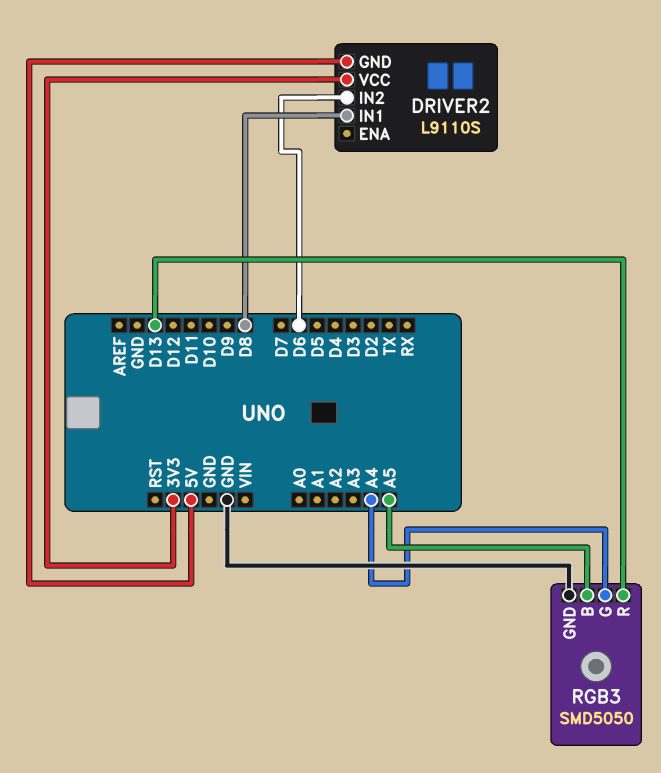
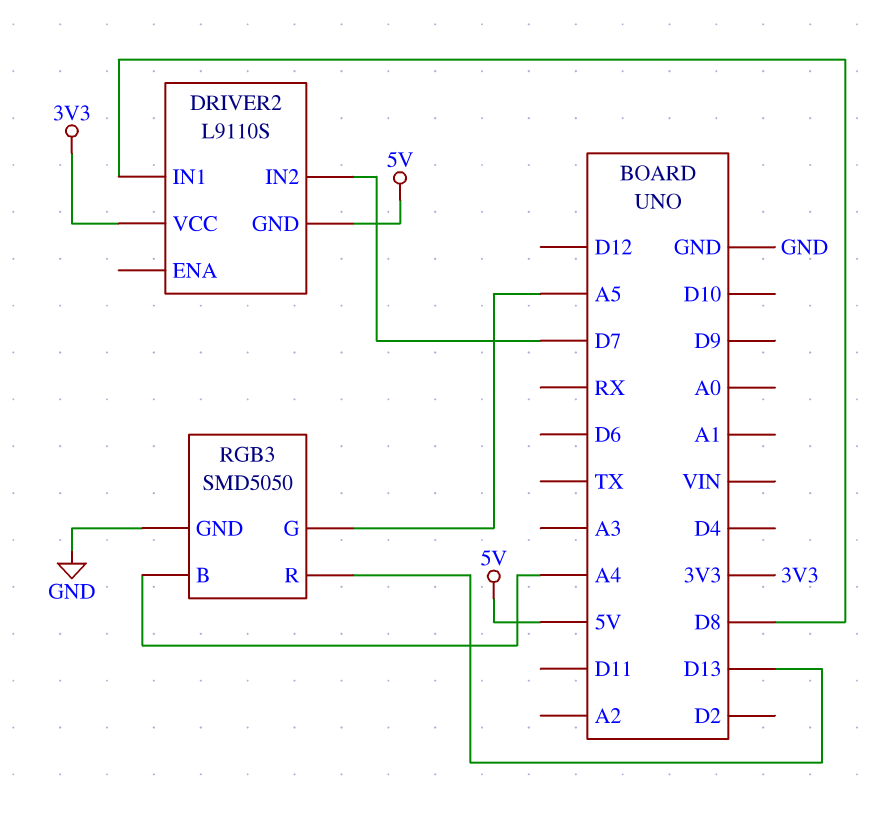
DRIVER2 pin IN2: D6 -> D7
RGB3 pin B: A5 -> A4
RGB3 pin G: A4 -> A5

